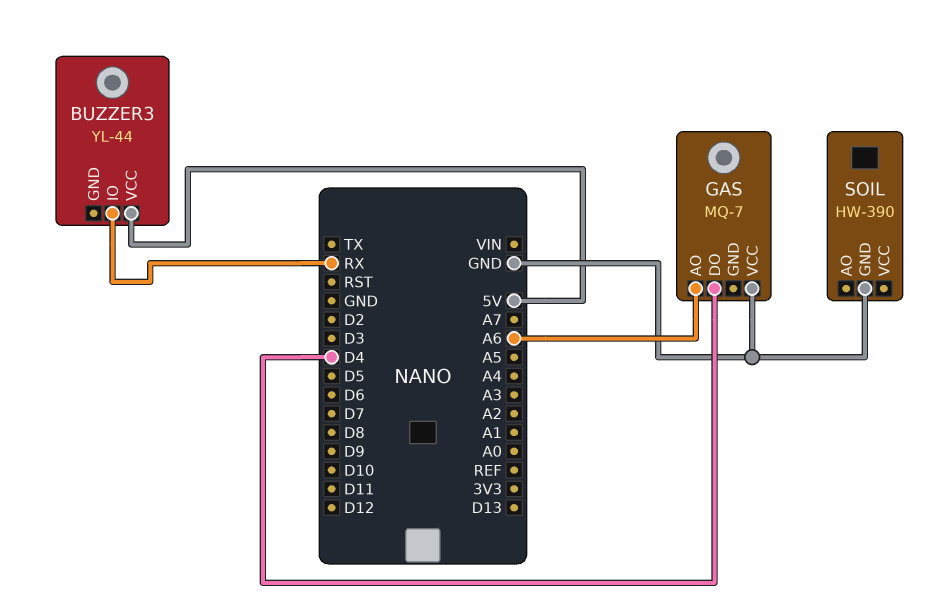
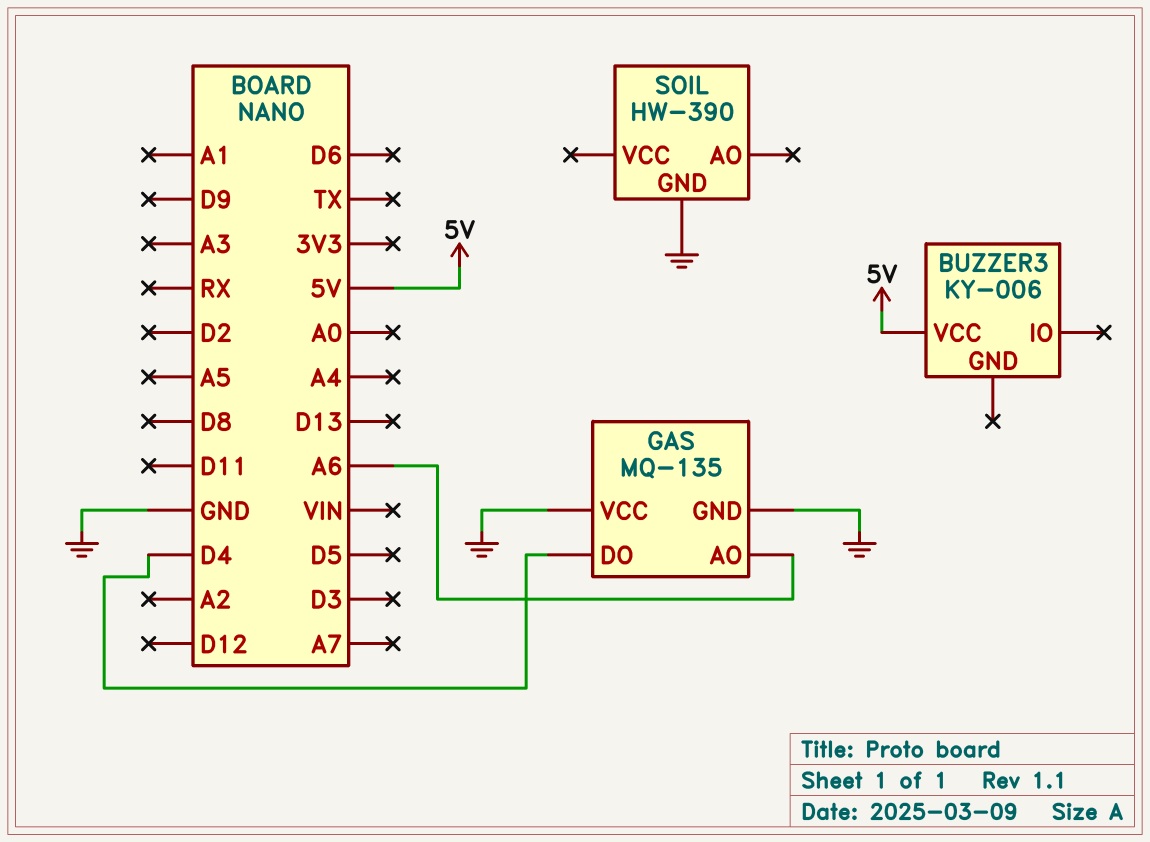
BUZZER3: YL-44 -> KY-006
BUZZER3 pin IO: RX -> none
GAS: MQ-7 -> MQ-135
GAS pin GND: none -> GND

